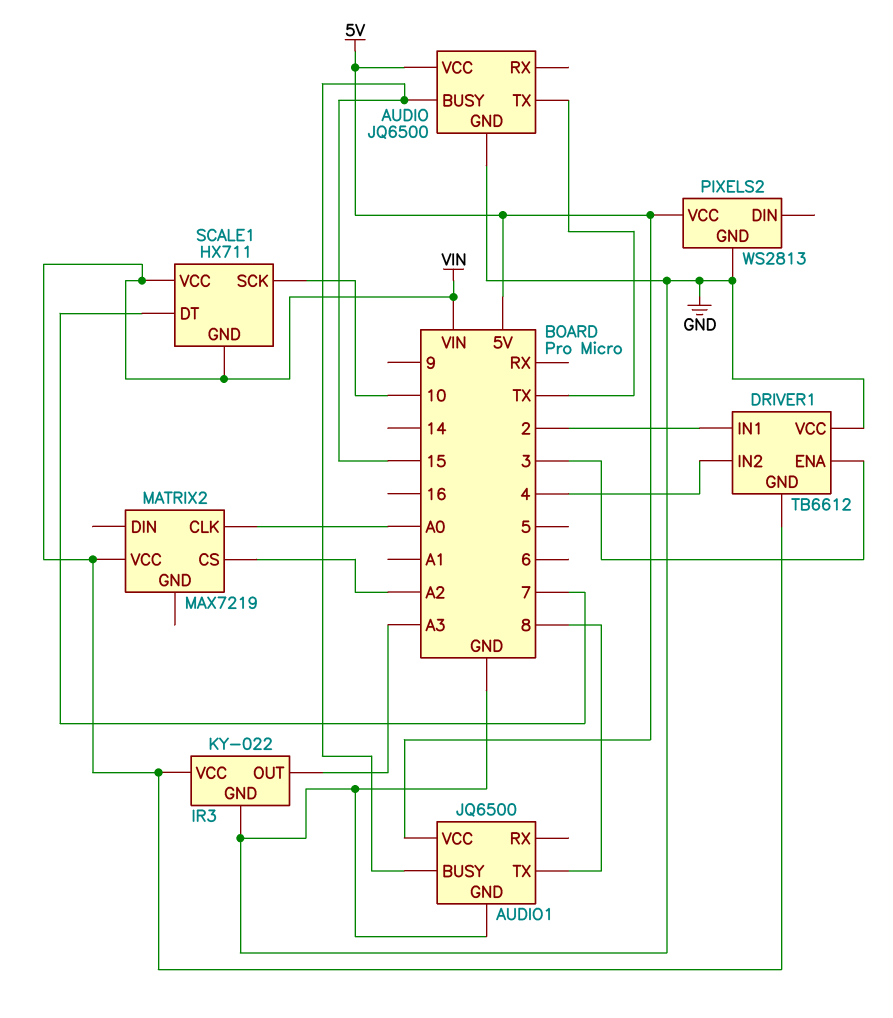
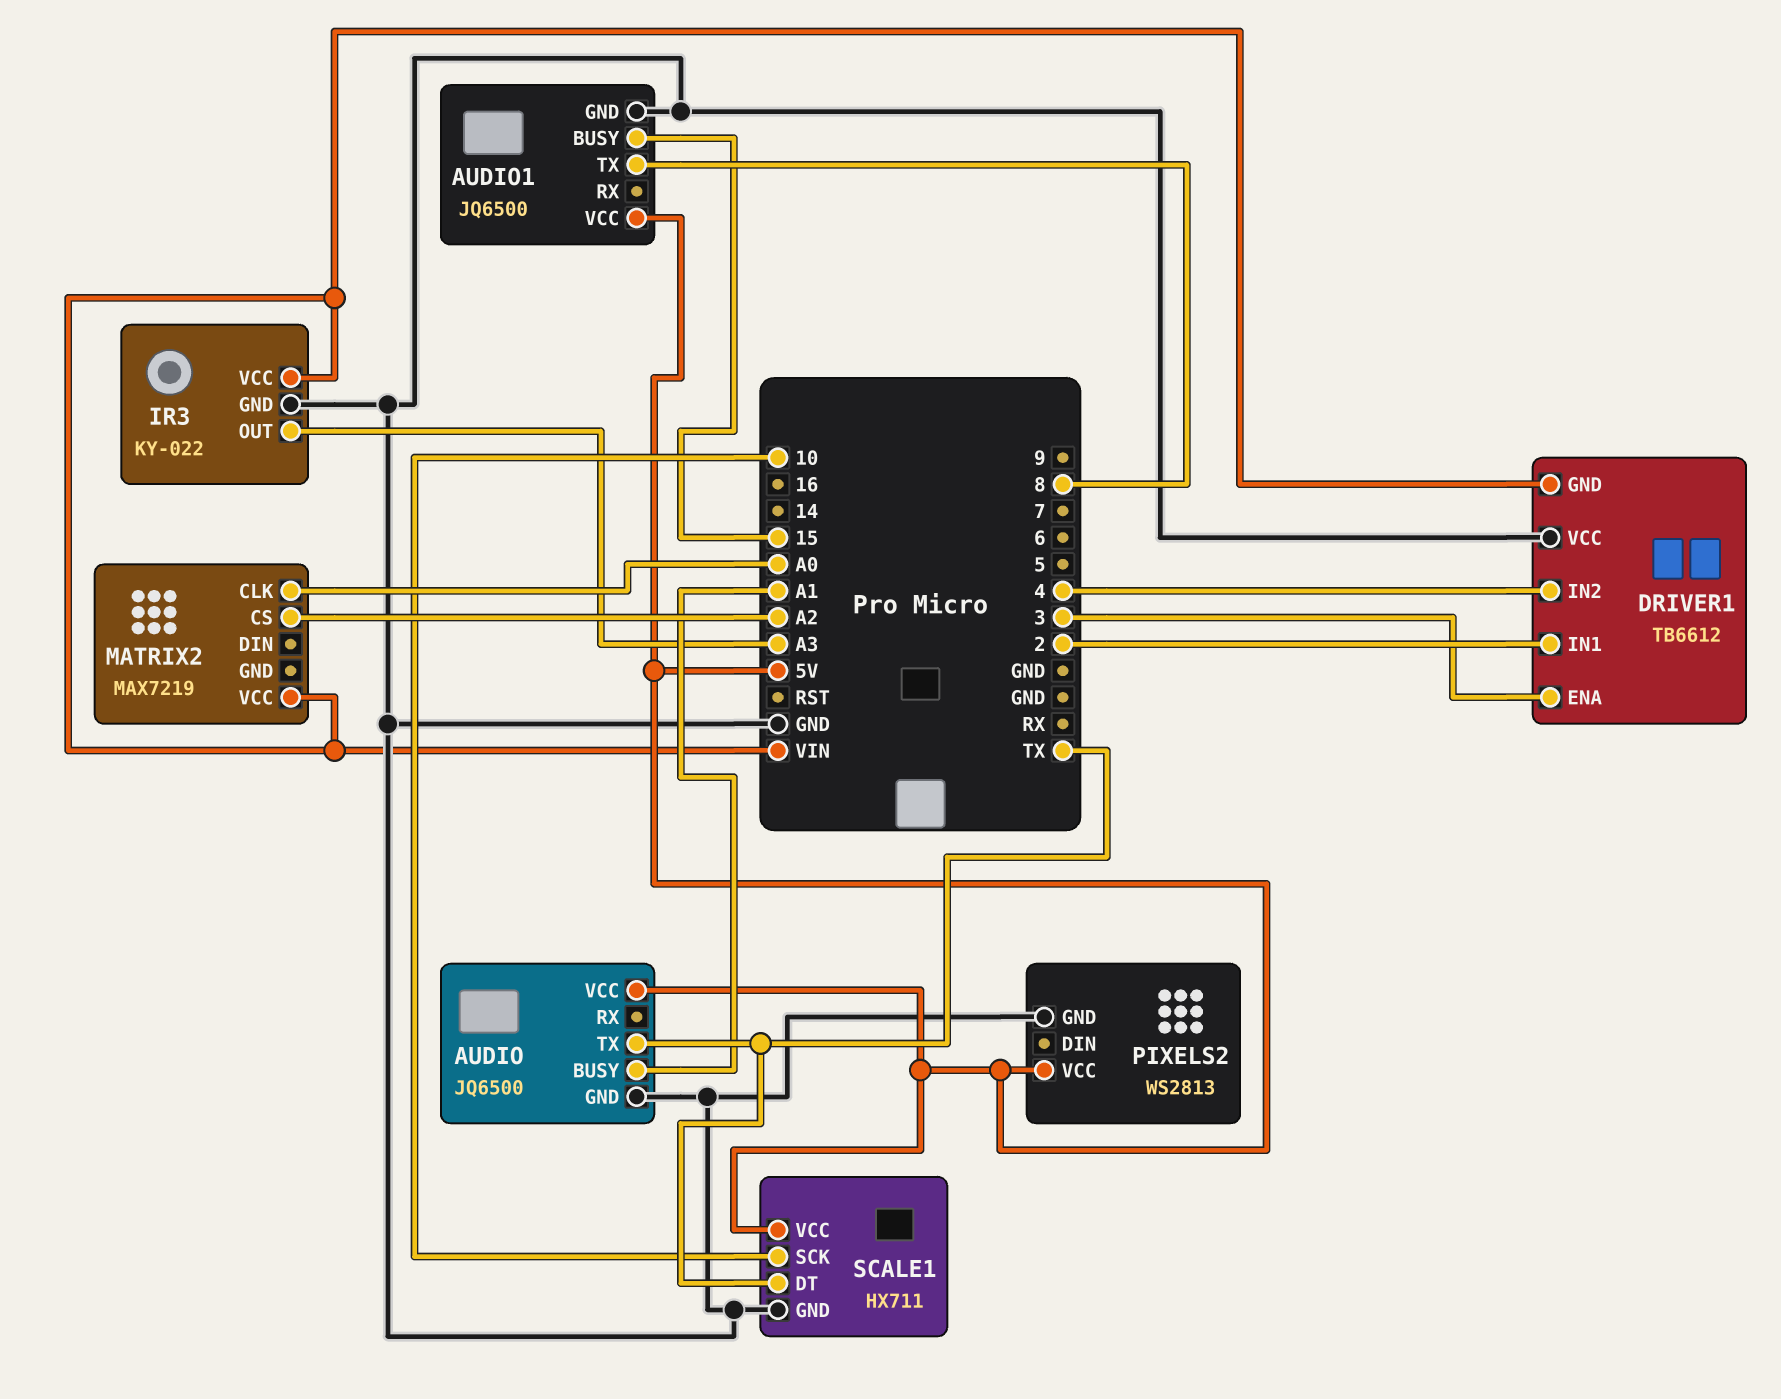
AUDIO pin BUSY: 15 -> A1
SCALE1 pin DT: 7 -> TX
SCALE1 pin GND: VIN -> GND
SCALE1 pin VCC: VIN -> 5V

